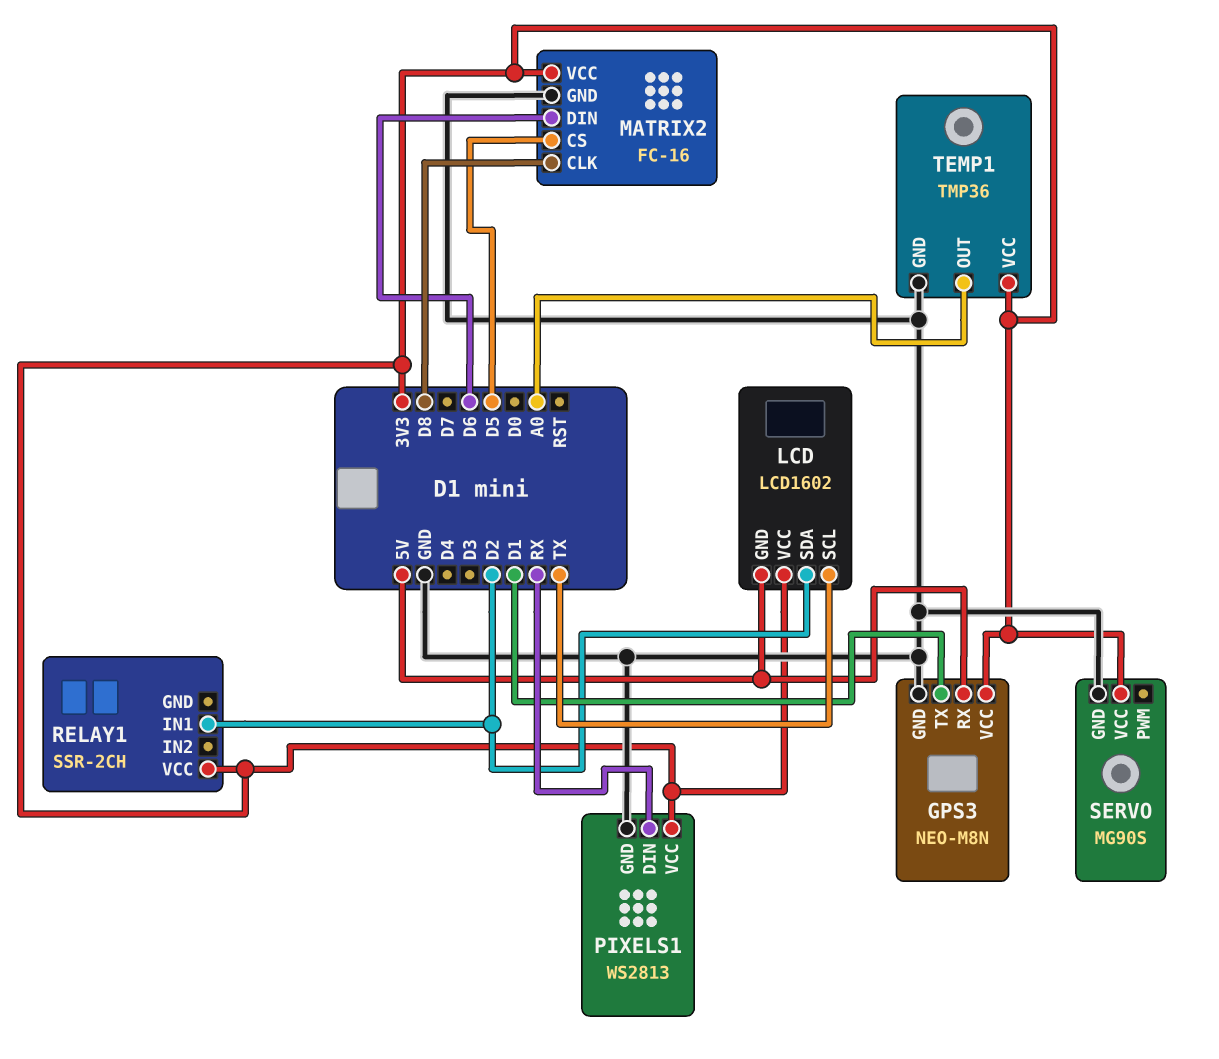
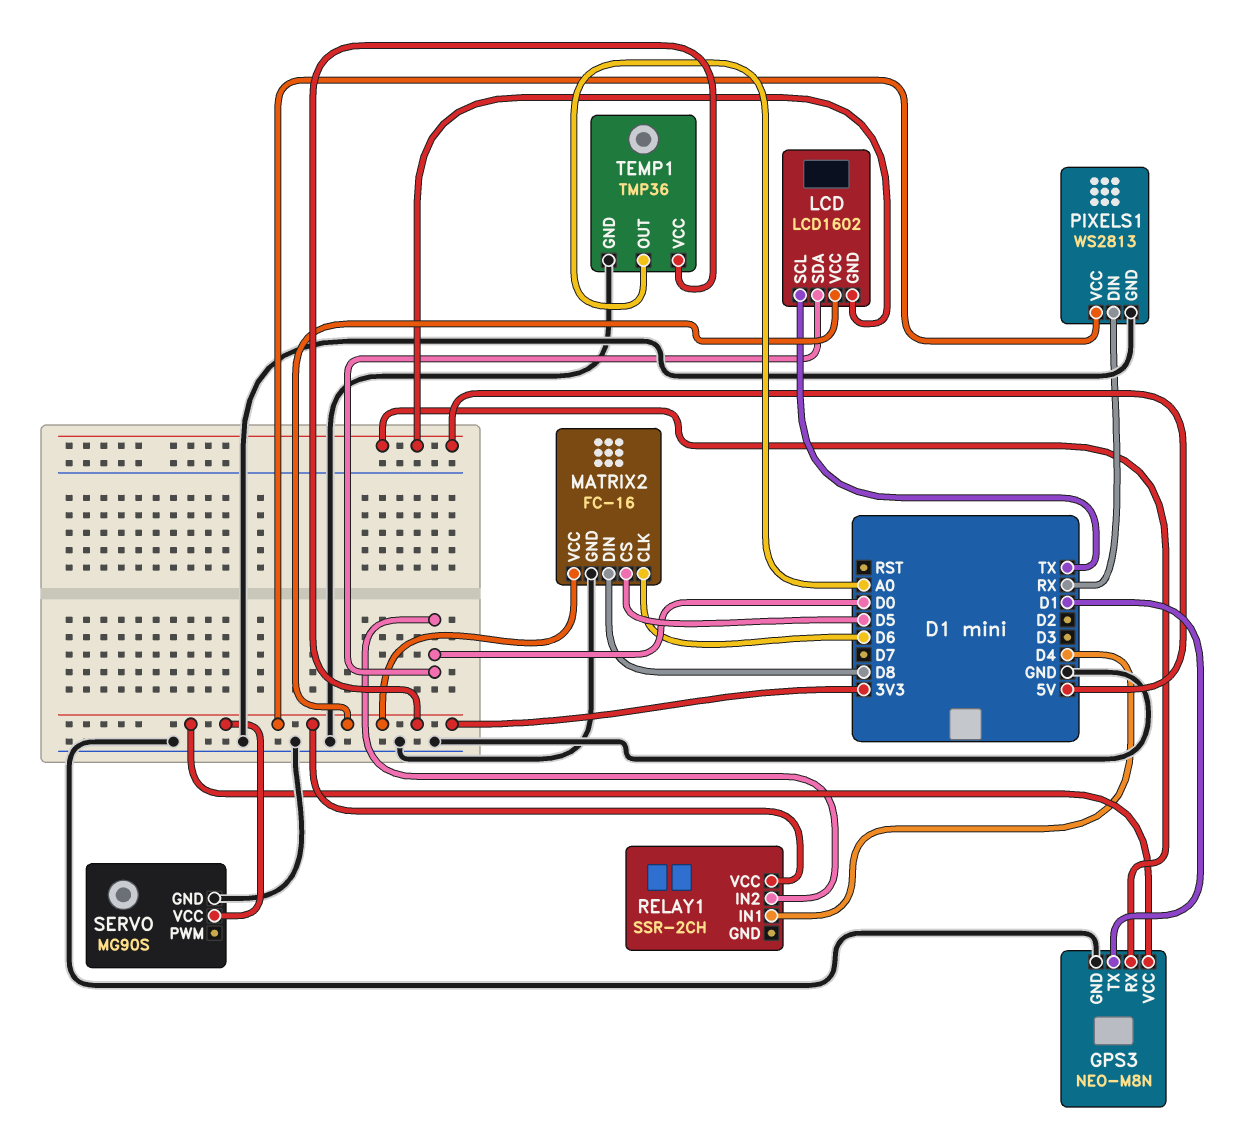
LCD pin SDA: D2 -> D0
MATRIX2 pin CLK: D8 -> D6
MATRIX2 pin DIN: D6 -> D8
RELAY1 pin IN1: D2 -> D4
RELAY1 pin IN2: none -> D0

